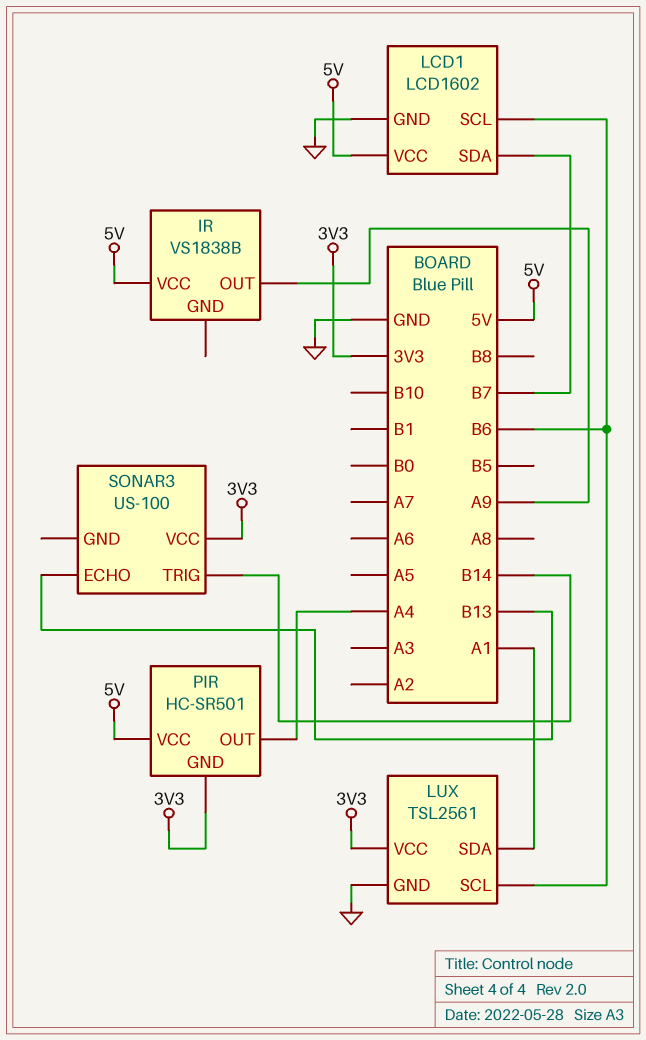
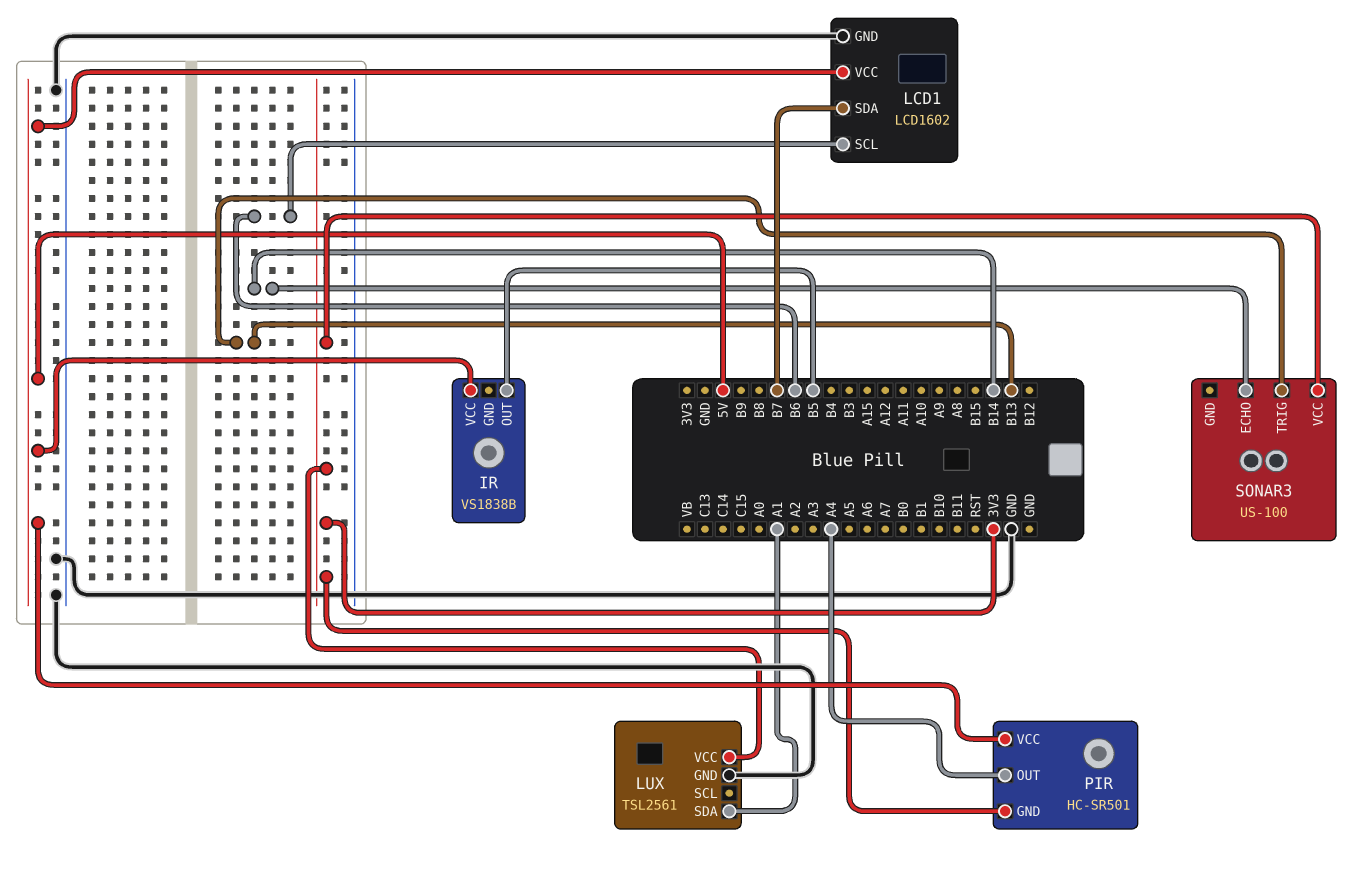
IR pin OUT: A9 -> B5
LUX pin SCL: B6 -> none
SONAR3 pin ECHO: B13 -> B14
SONAR3 pin TRIG: B14 -> B13

